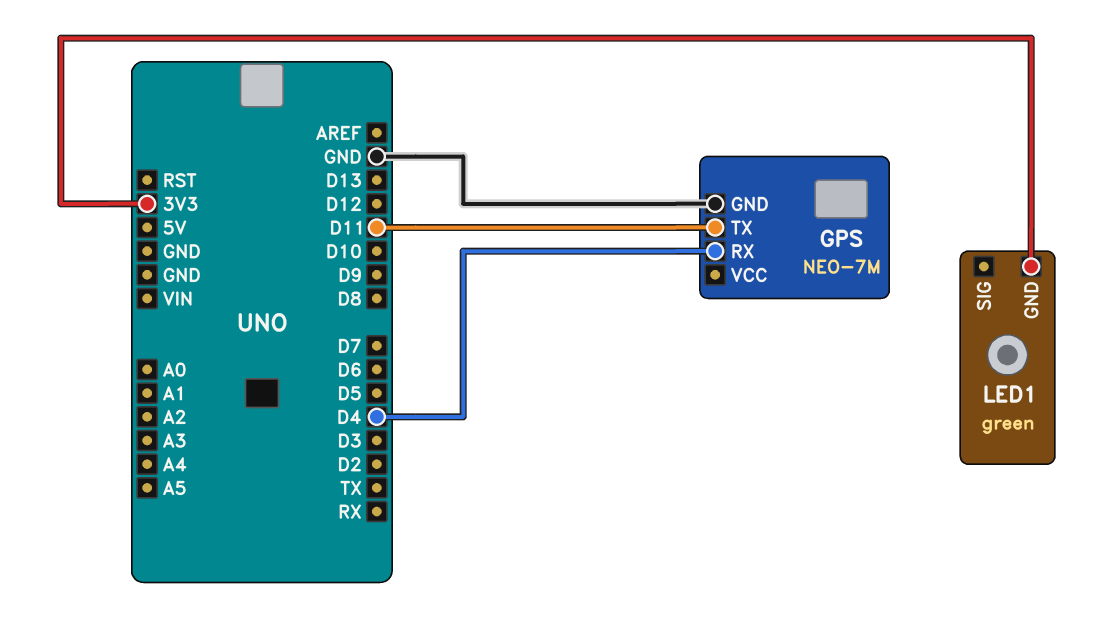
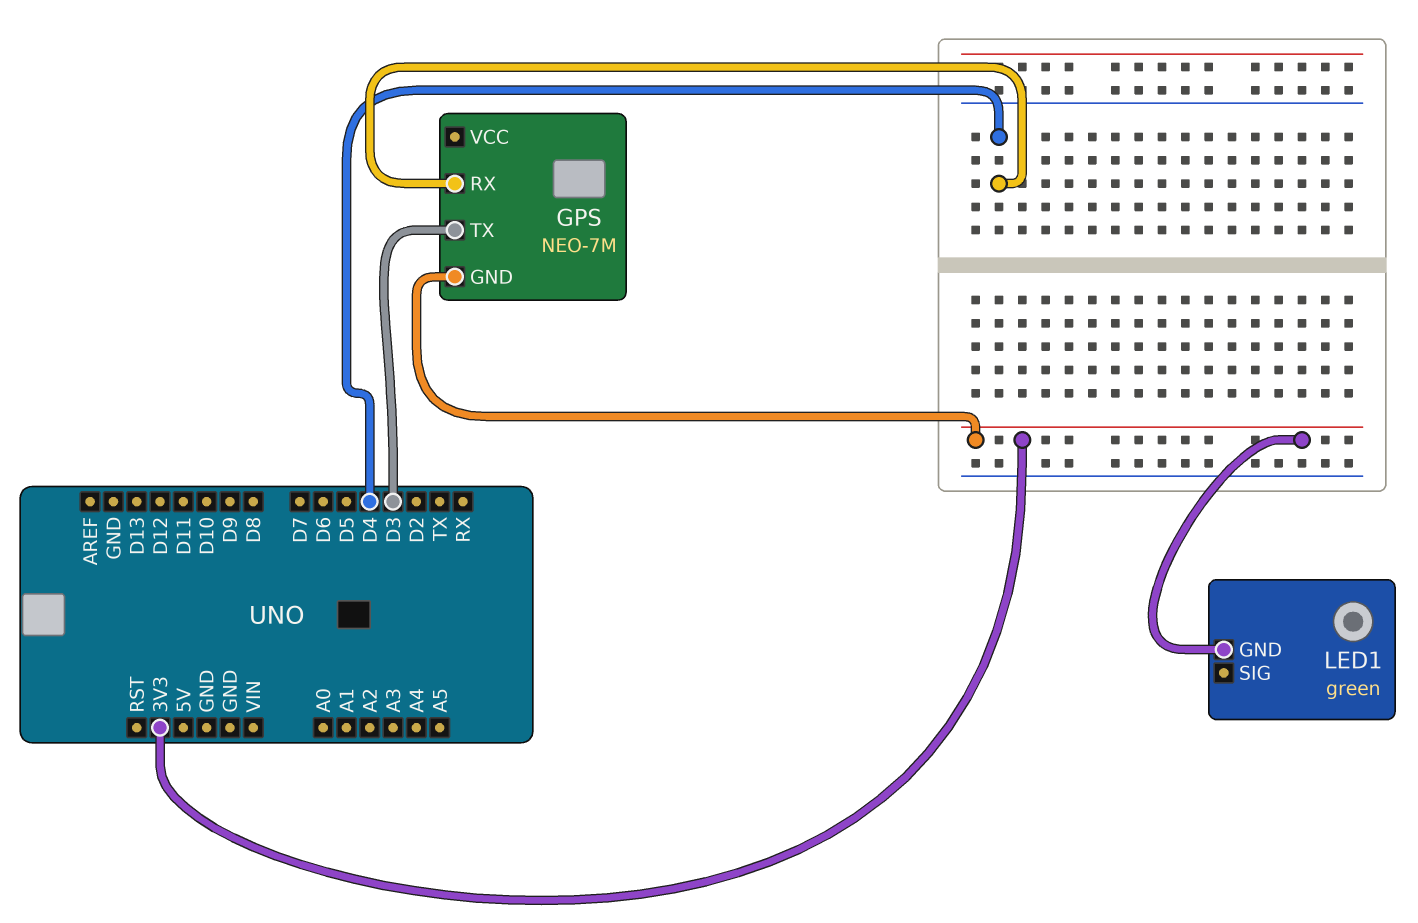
GPS pin GND: GND -> 3V3
GPS pin TX: D11 -> D3

